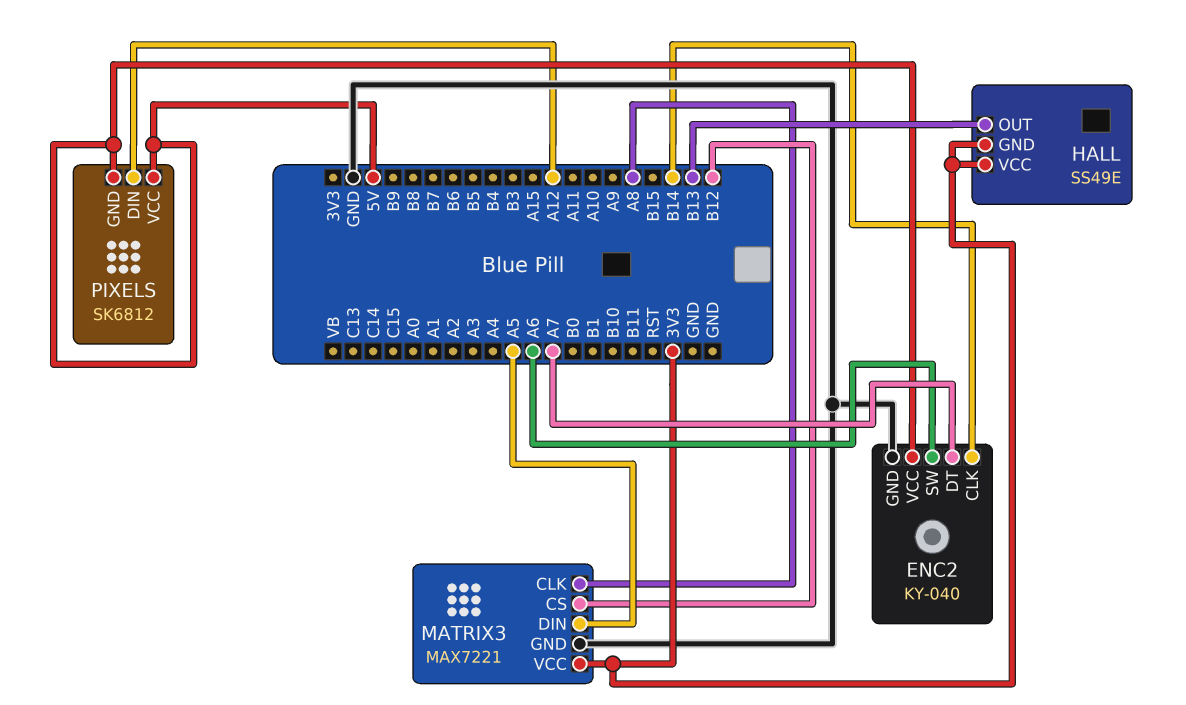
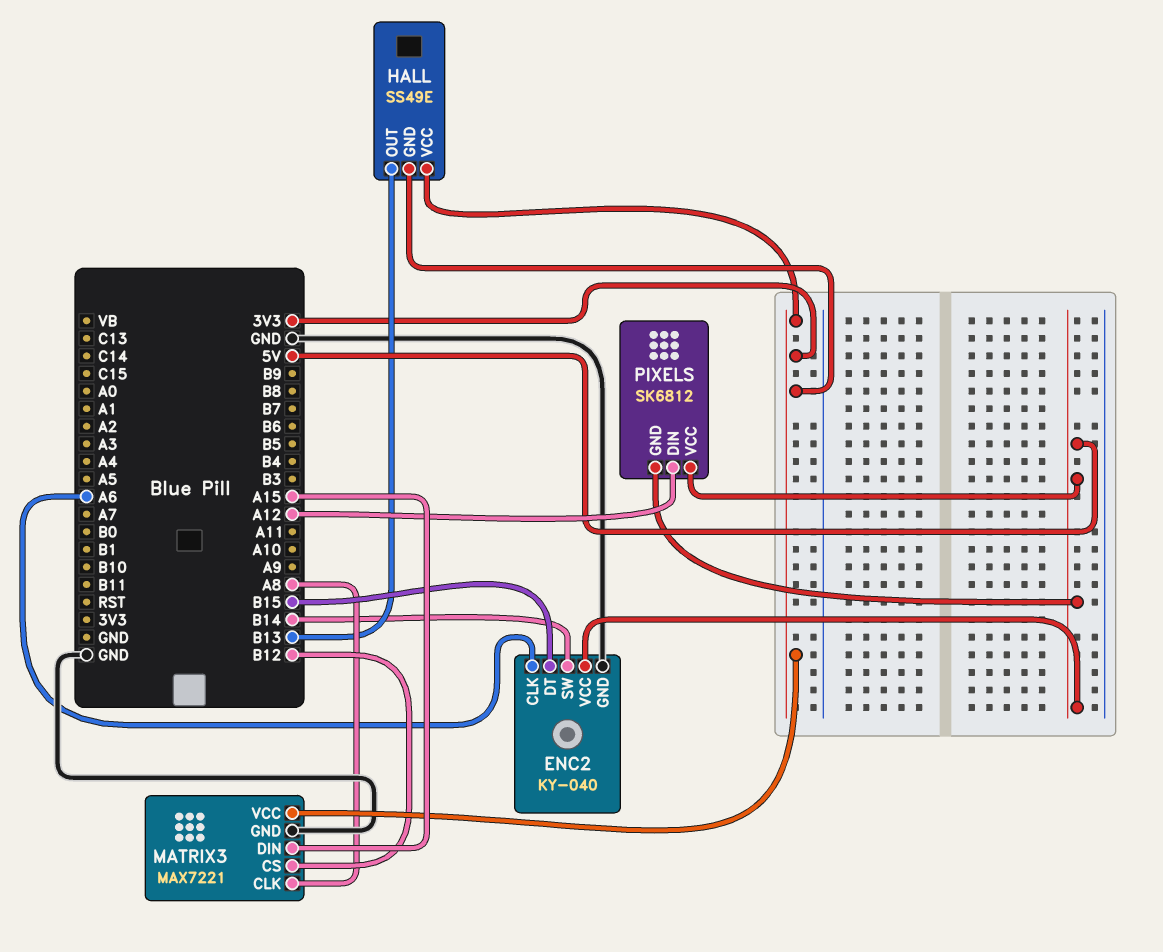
ENC2 pin CLK: B14 -> A6
ENC2 pin DT: A7 -> B15
ENC2 pin SW: A6 -> B14
MATRIX3 pin DIN: A5 -> A15

